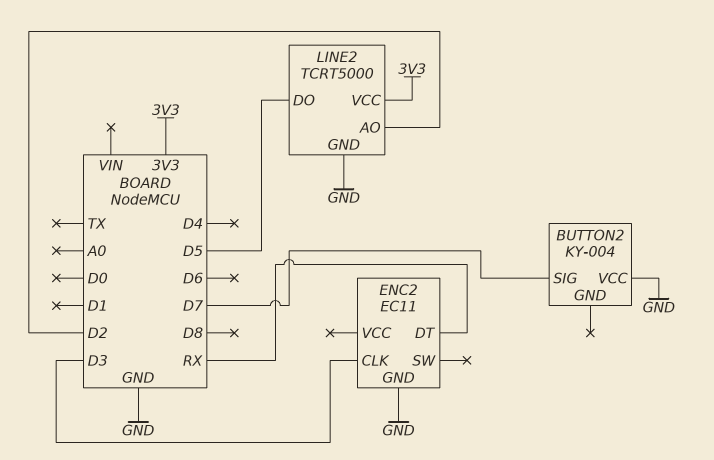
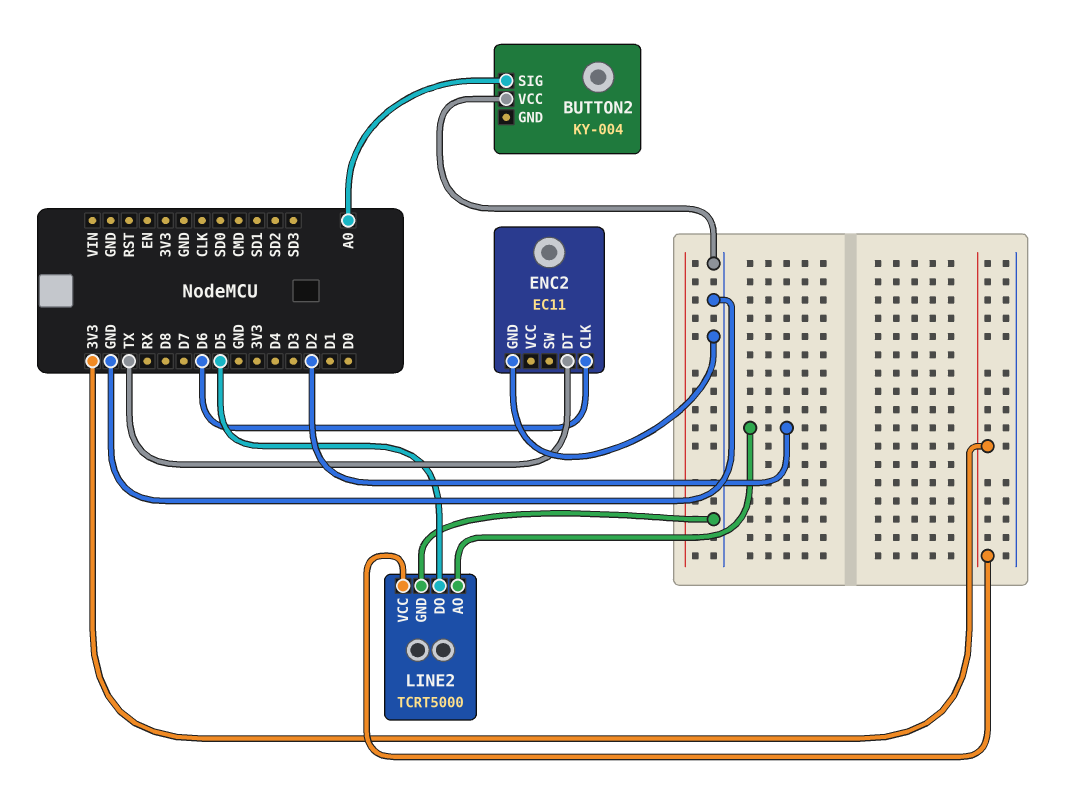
BUTTON2 pin SIG: D7 -> A0
ENC2 pin CLK: D3 -> D6
ENC2 pin DT: RX -> TX

